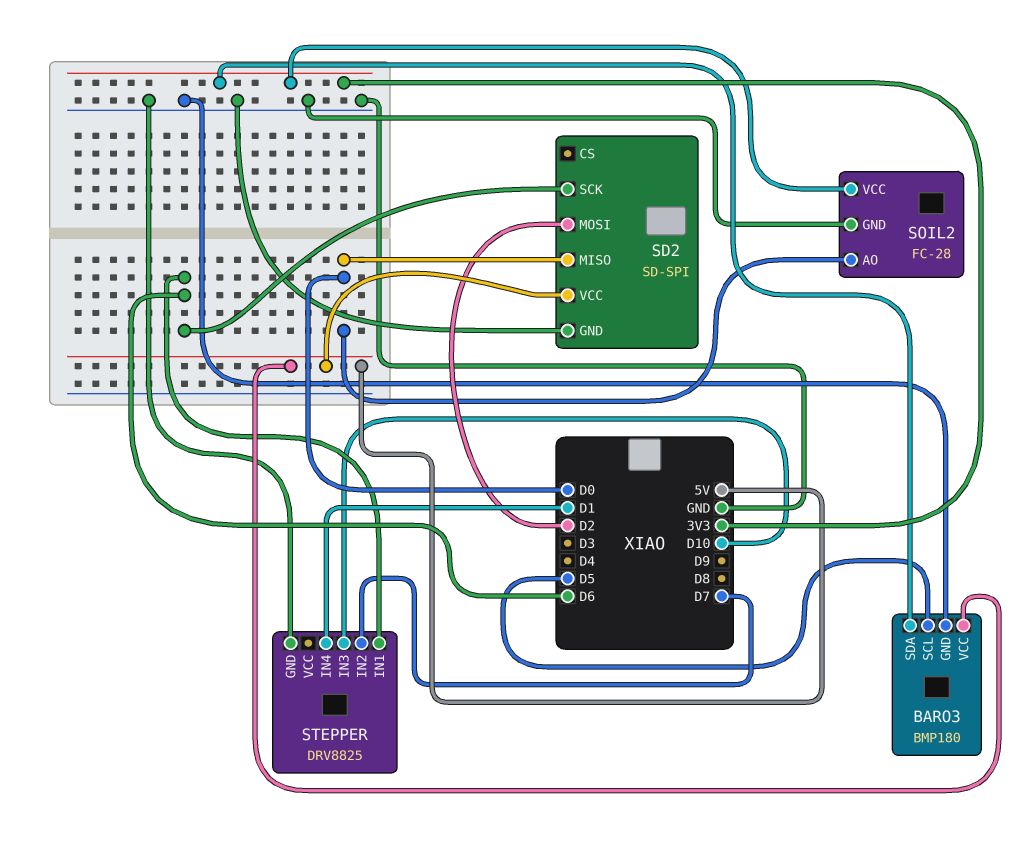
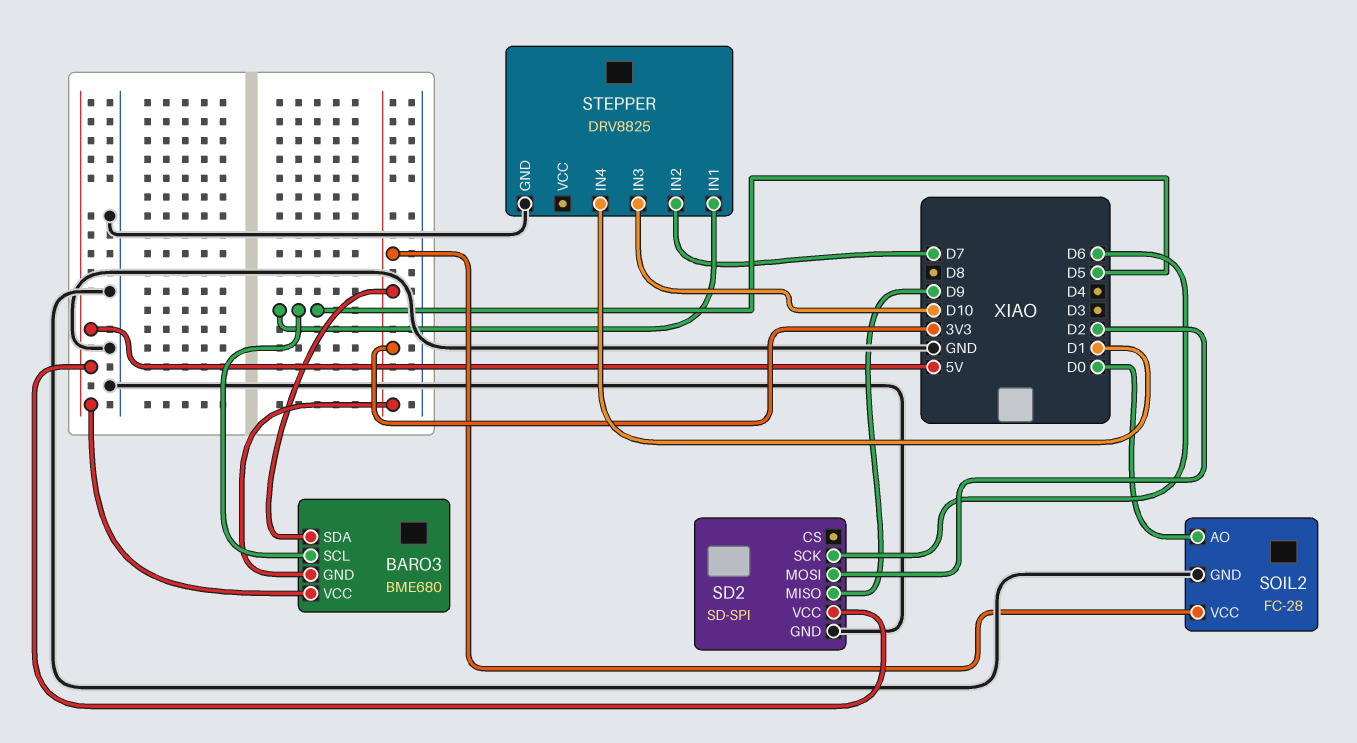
BARO3: BMP180 -> BME680
BARO3 pin GND: GND -> 3V3
SD2 pin MISO: D0 -> D9
STEPPER pin IN1: D6 -> D5

